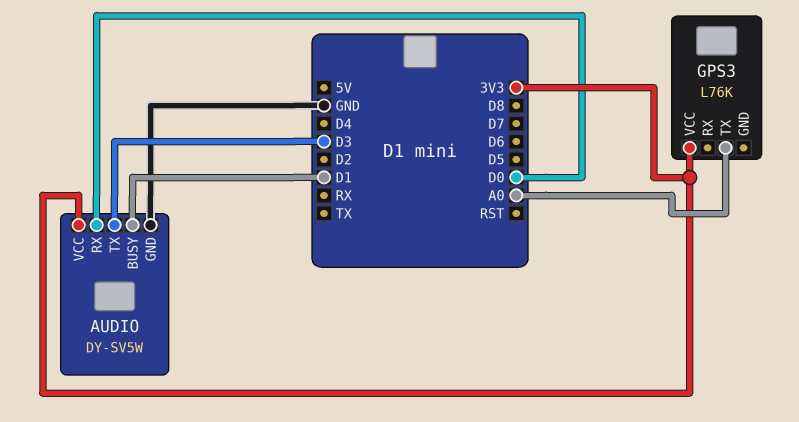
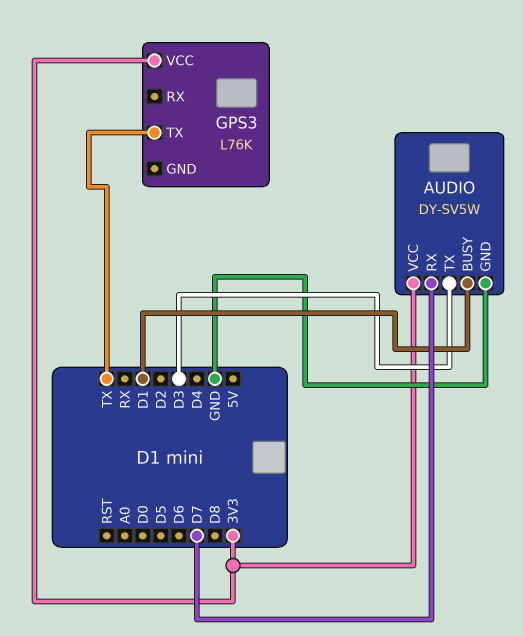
AUDIO pin RX: D0 -> D7
GPS3 pin TX: A0 -> TX

